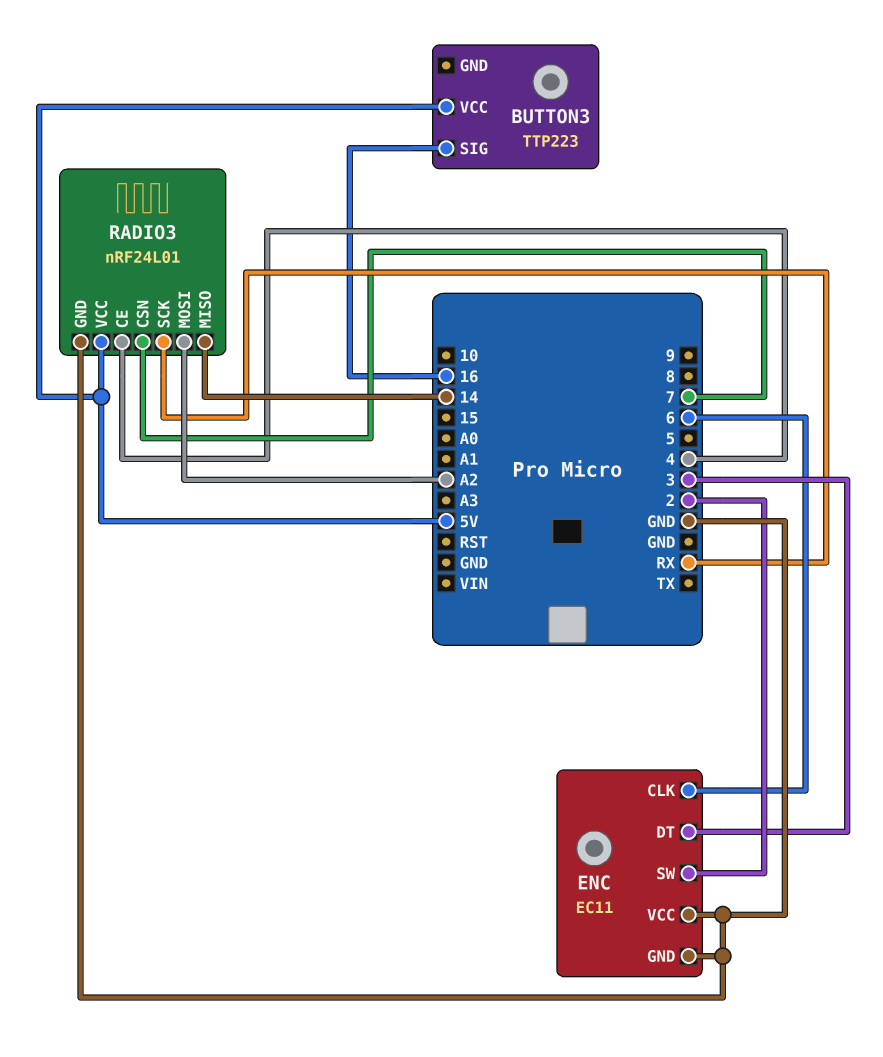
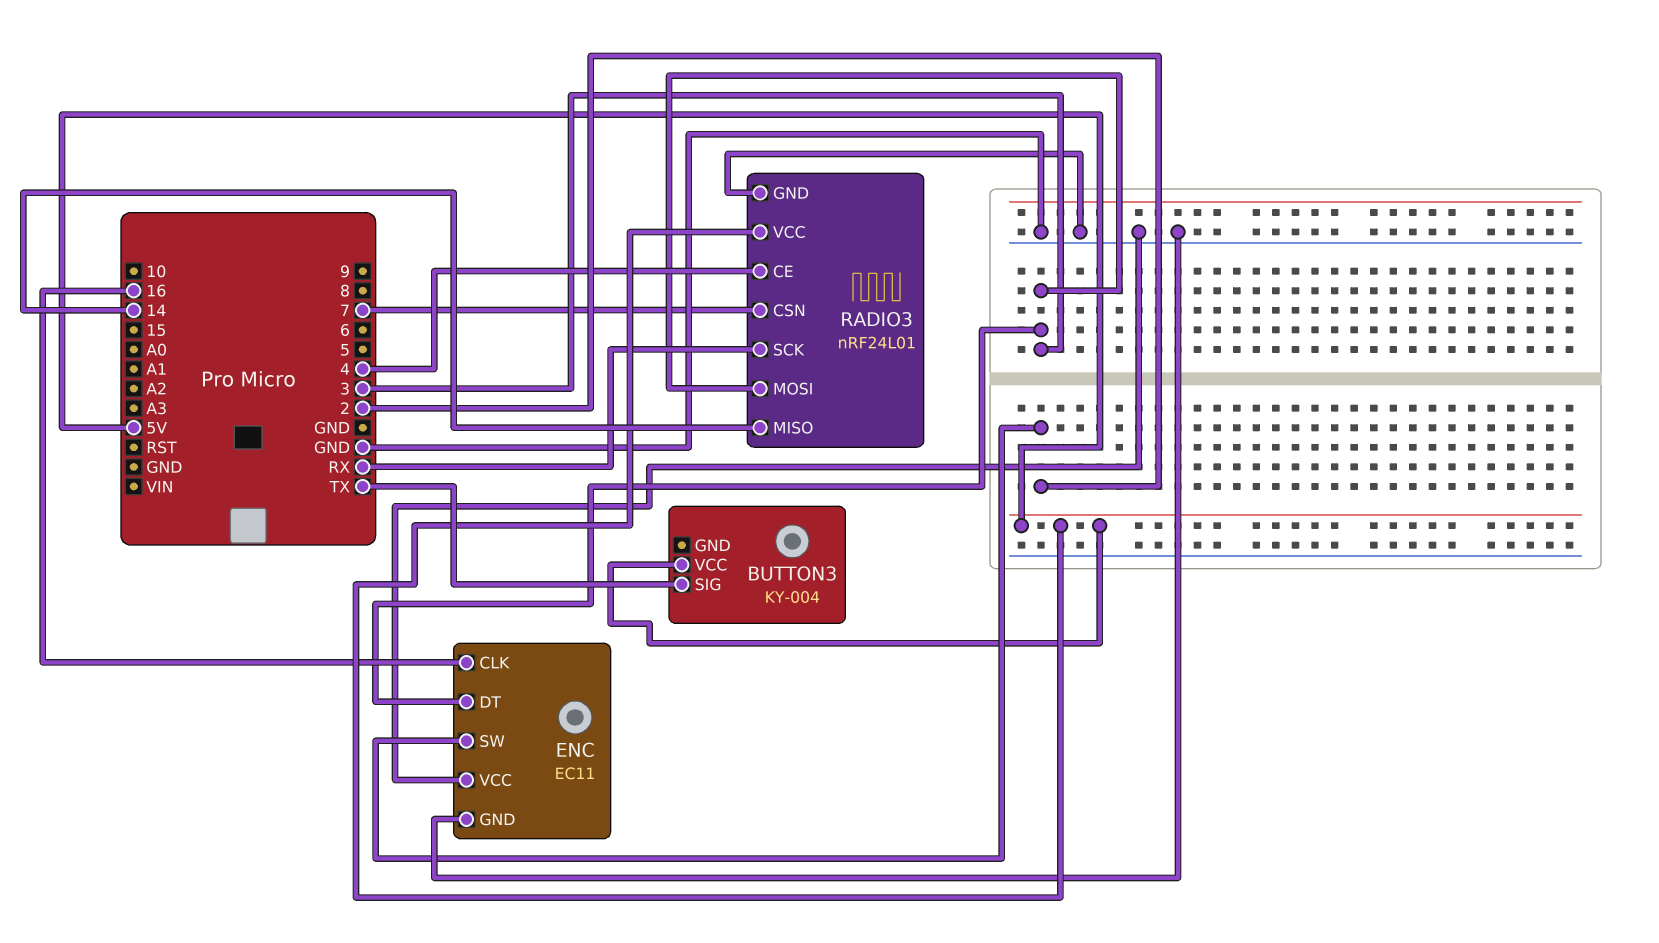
BUTTON3: TTP223 -> KY-004
BUTTON3 pin SIG: 16 -> TX
ENC pin CLK: 6 -> 16
RADIO3 pin MOSI: A2 -> 3

